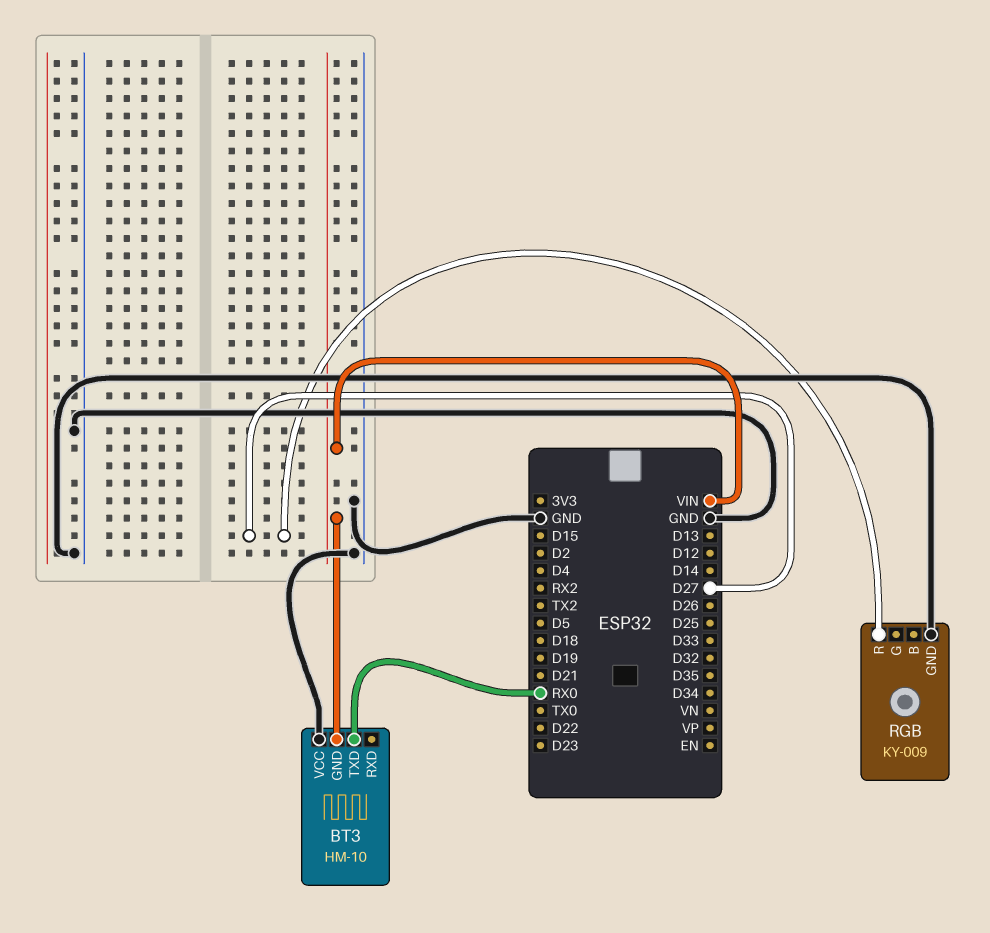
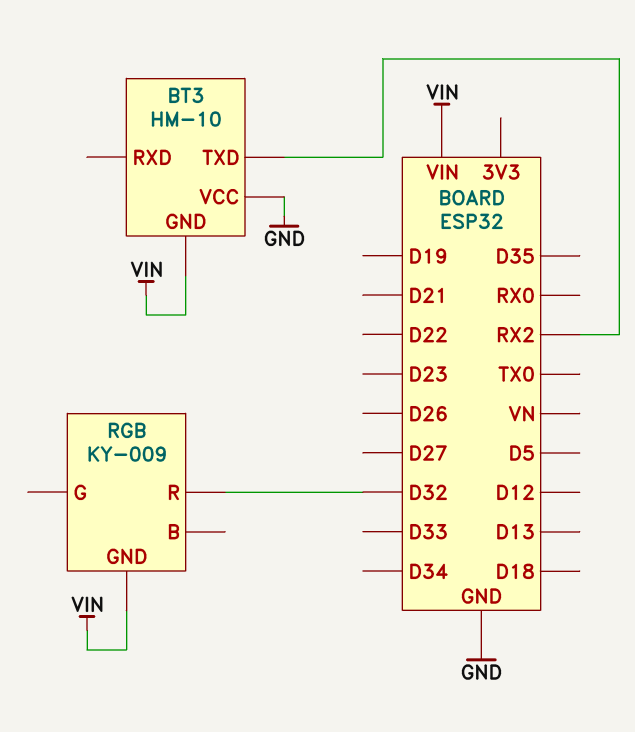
BT3 pin TXD: RX0 -> RX2
RGB pin GND: GND -> VIN
RGB pin R: D27 -> D32

